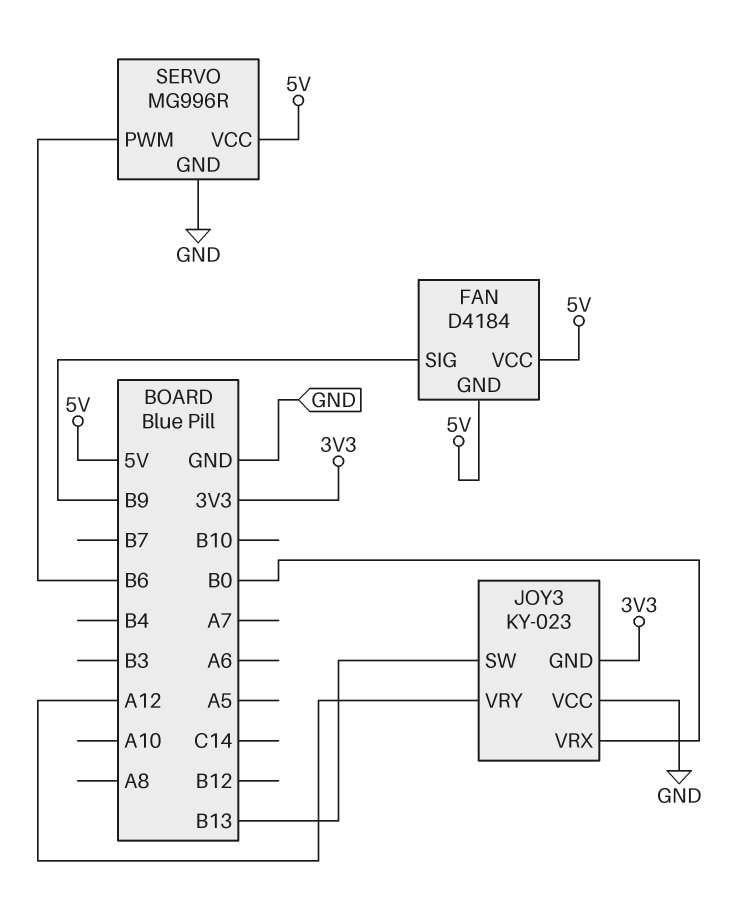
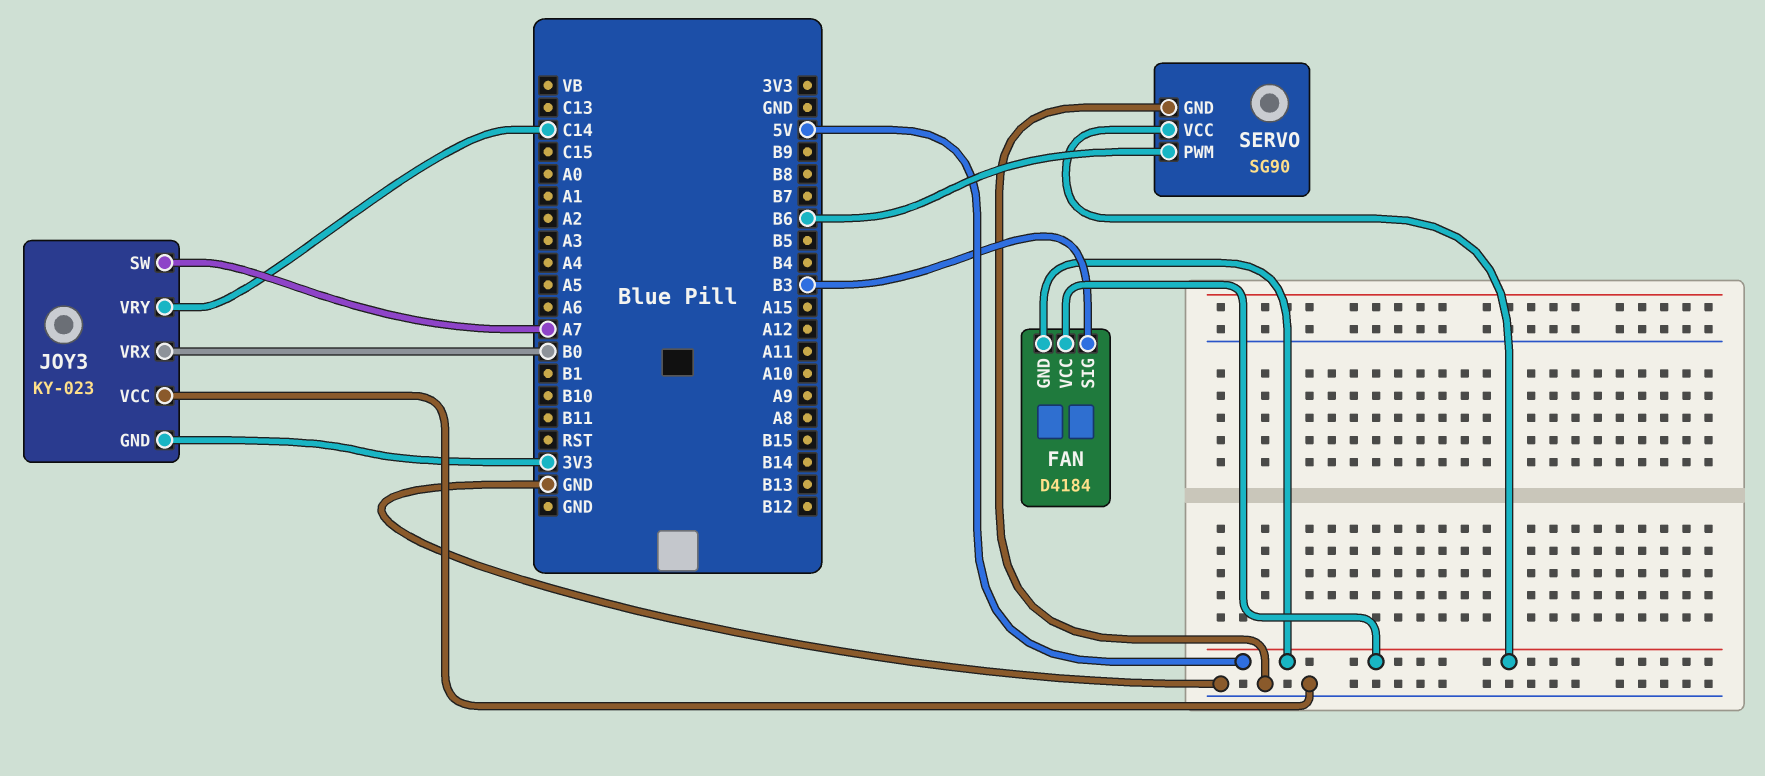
FAN pin SIG: B9 -> B3
JOY3 pin SW: B13 -> A7
JOY3 pin VRY: A12 -> C14
SERVO: MG996R -> SG90

